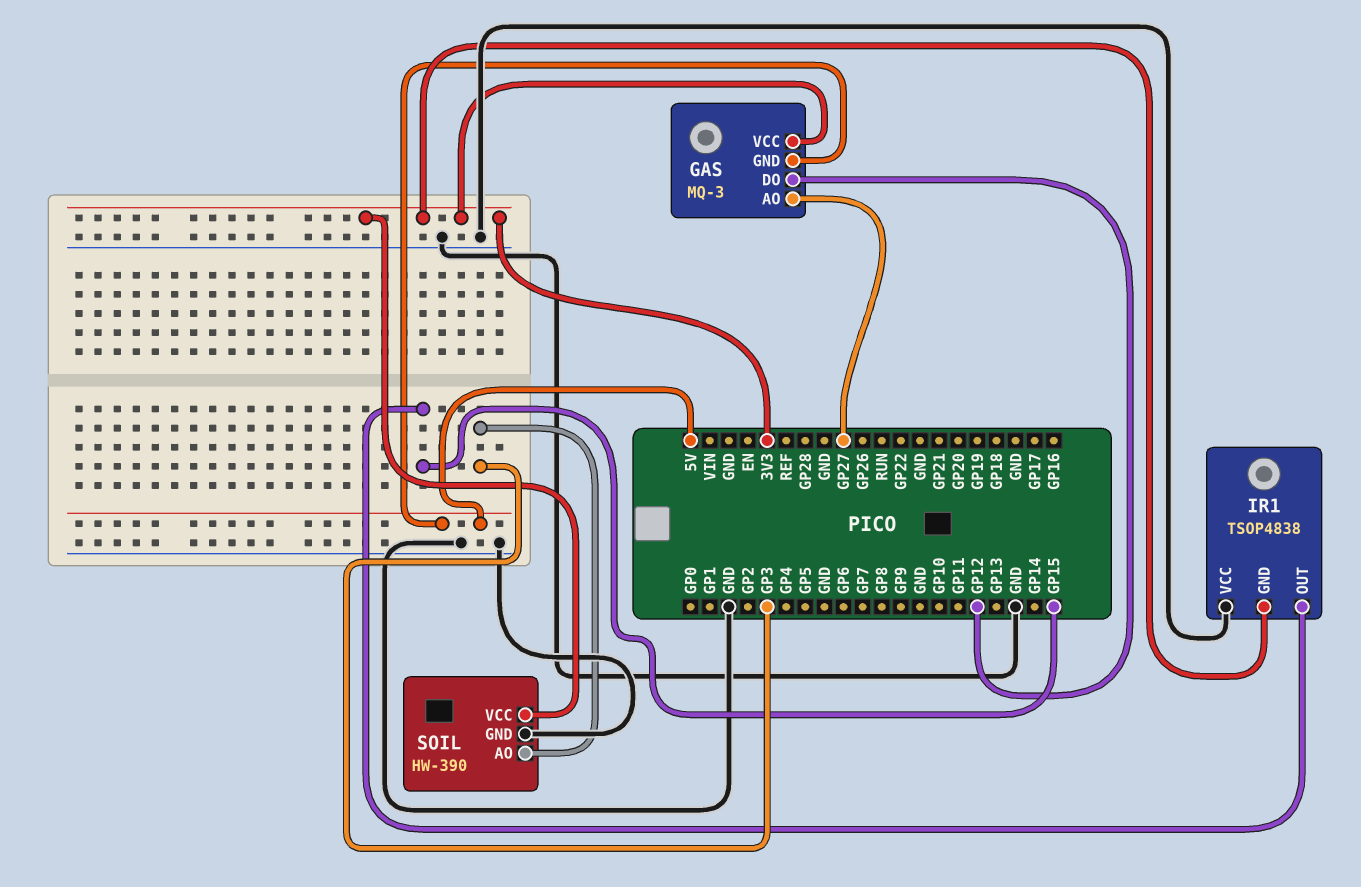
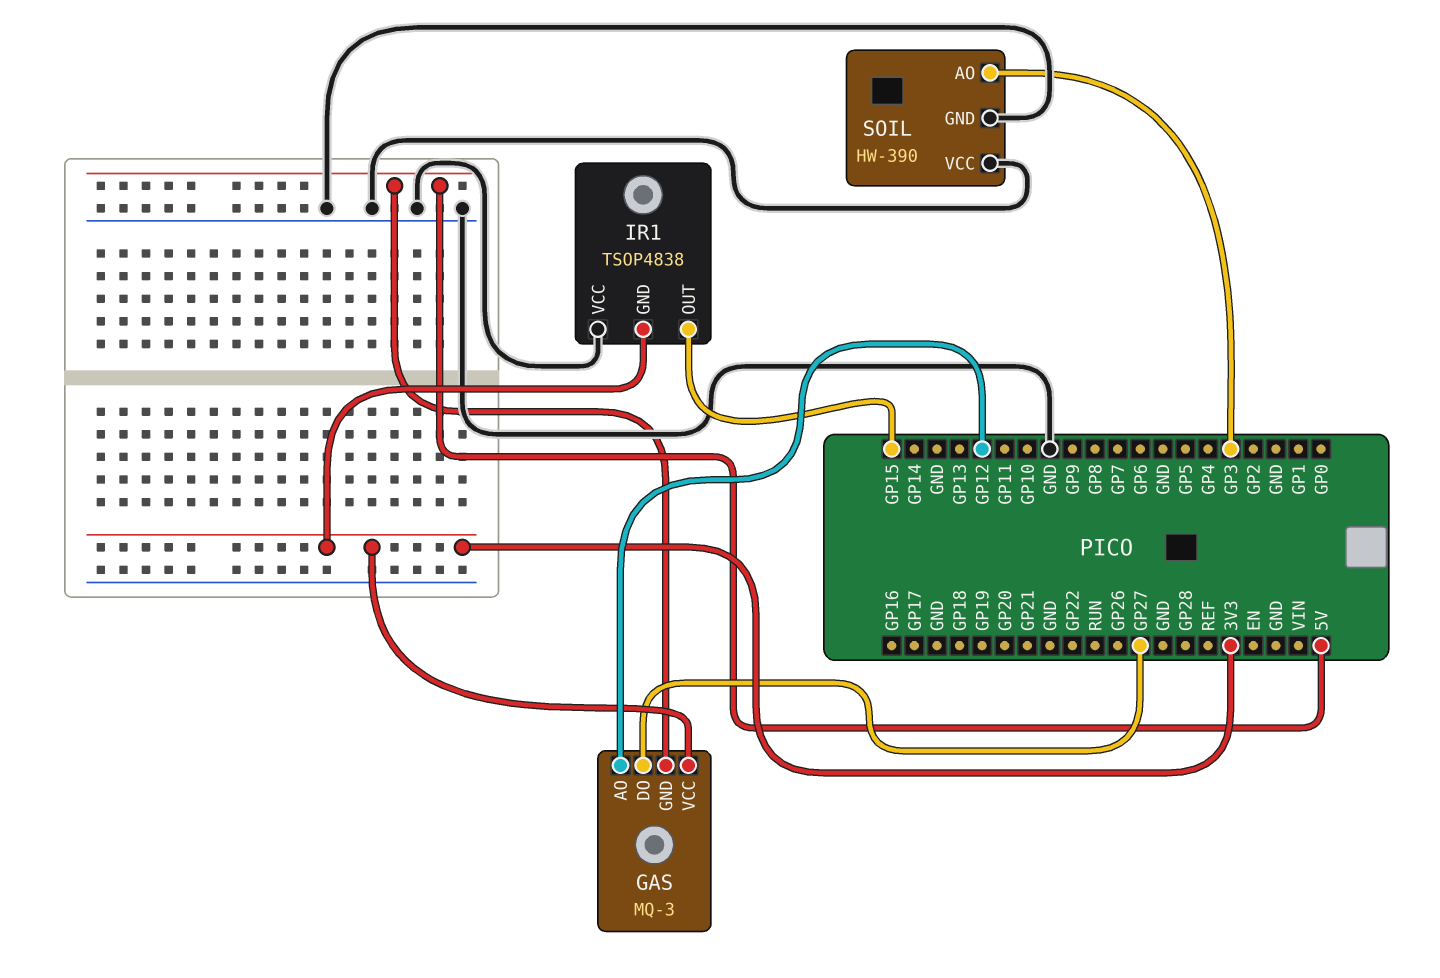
GAS pin AO: GP27 -> GP12
GAS pin DO: GP12 -> GP27
SOIL pin VCC: 3V3 -> GND

